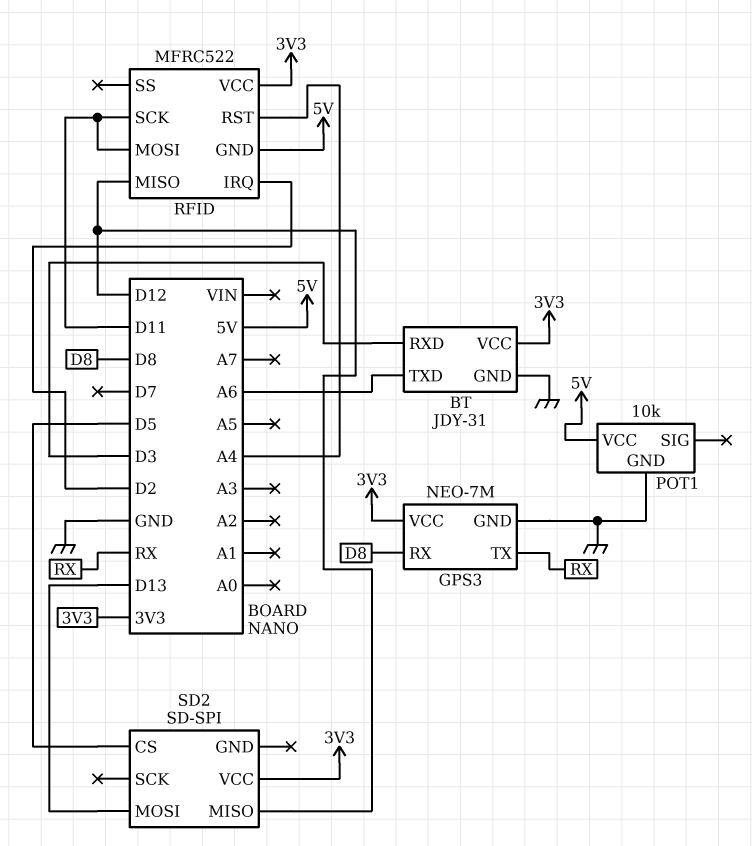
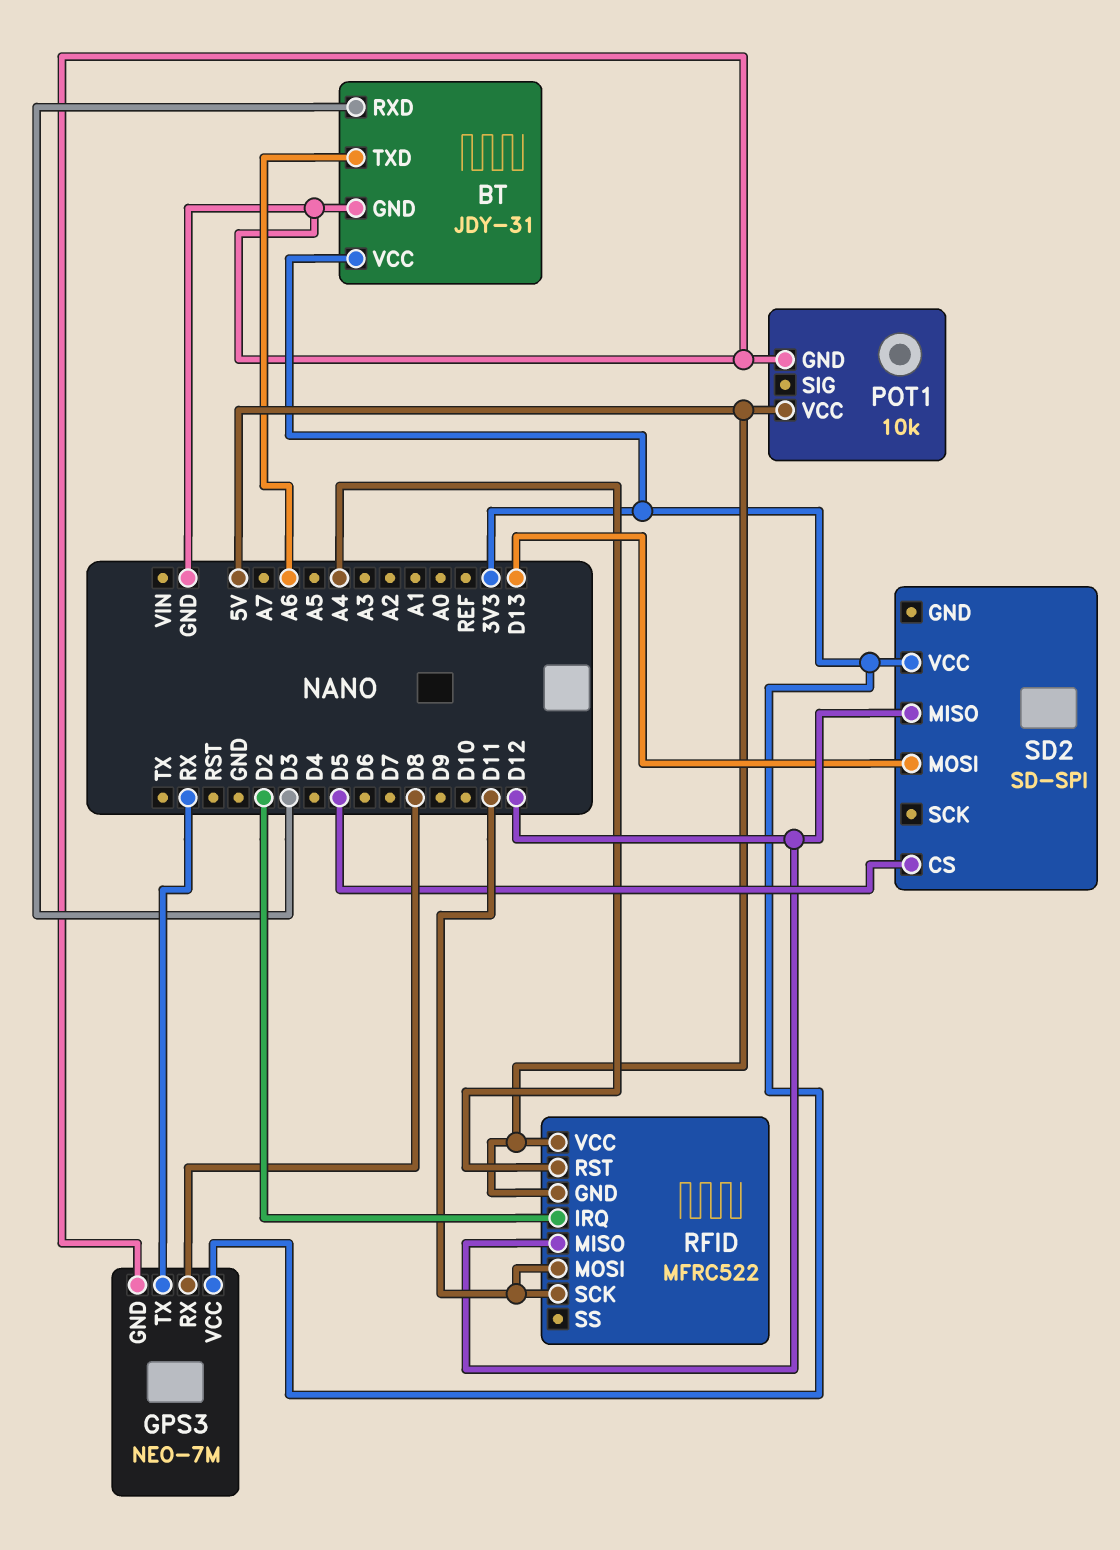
RFID pin VCC: 3V3 -> 5V

